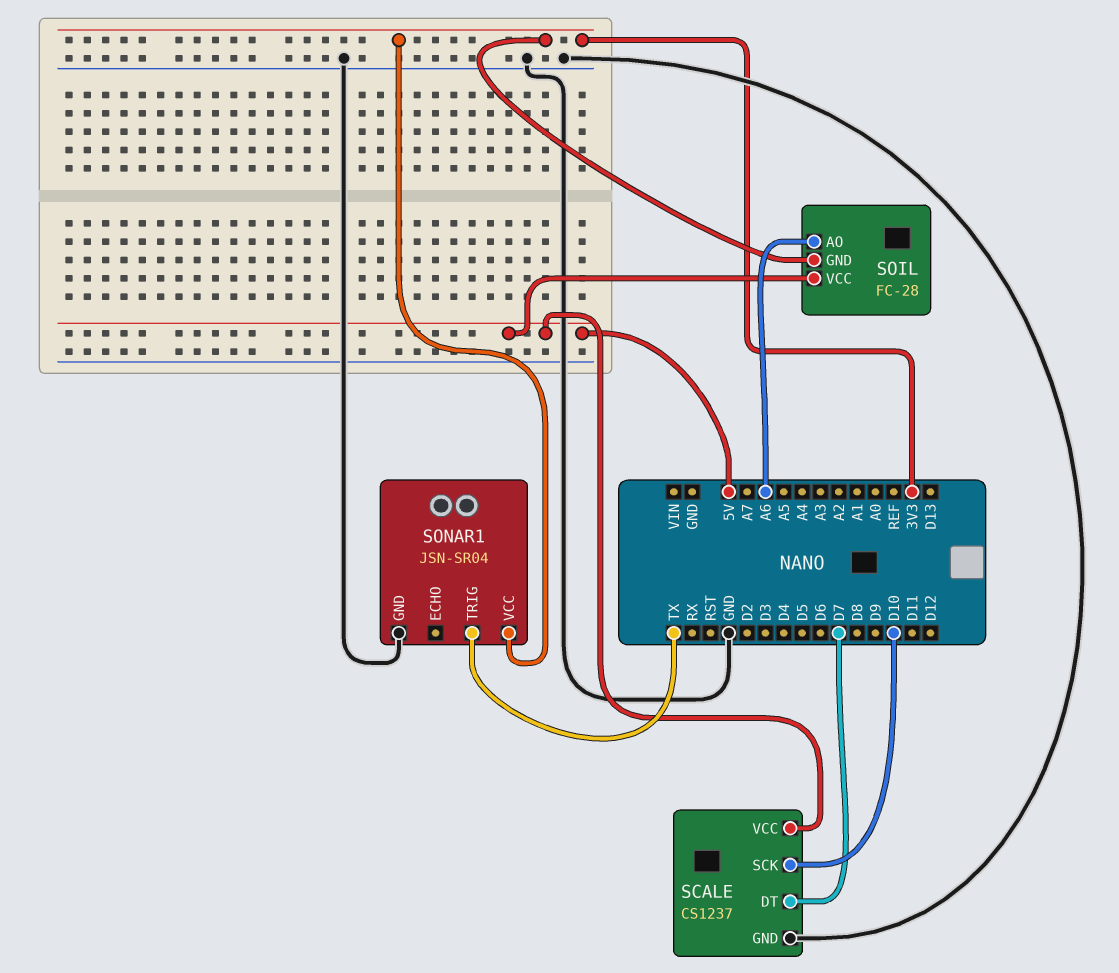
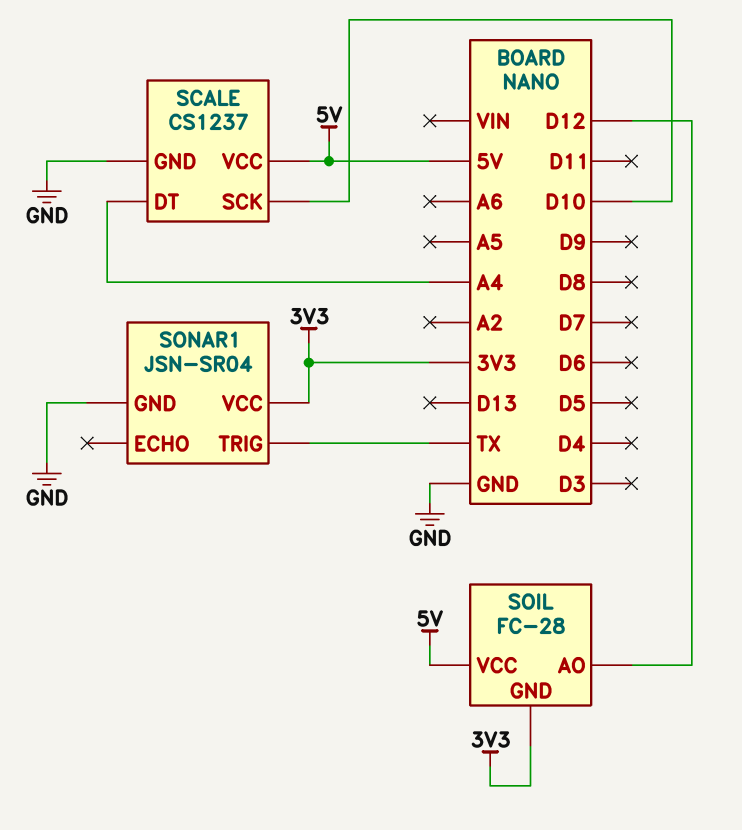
SCALE pin DT: D7 -> A4
SOIL pin AO: A6 -> D12

